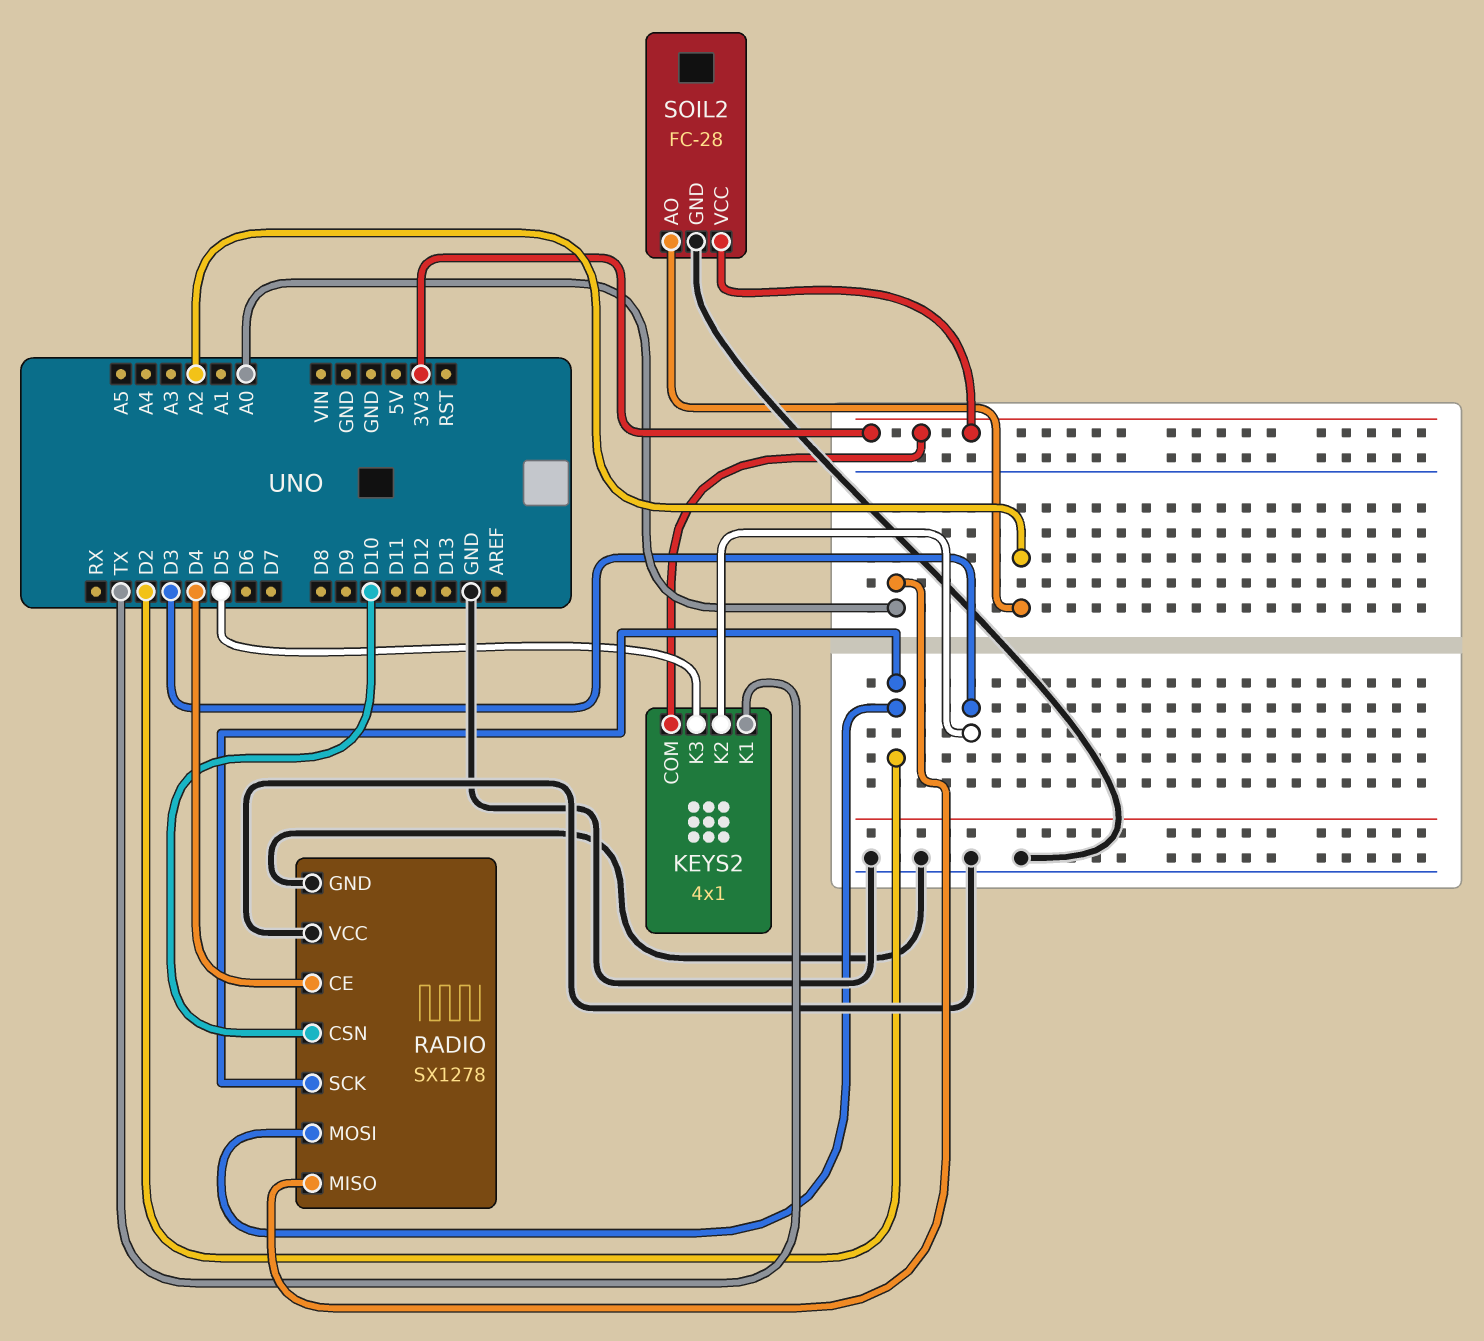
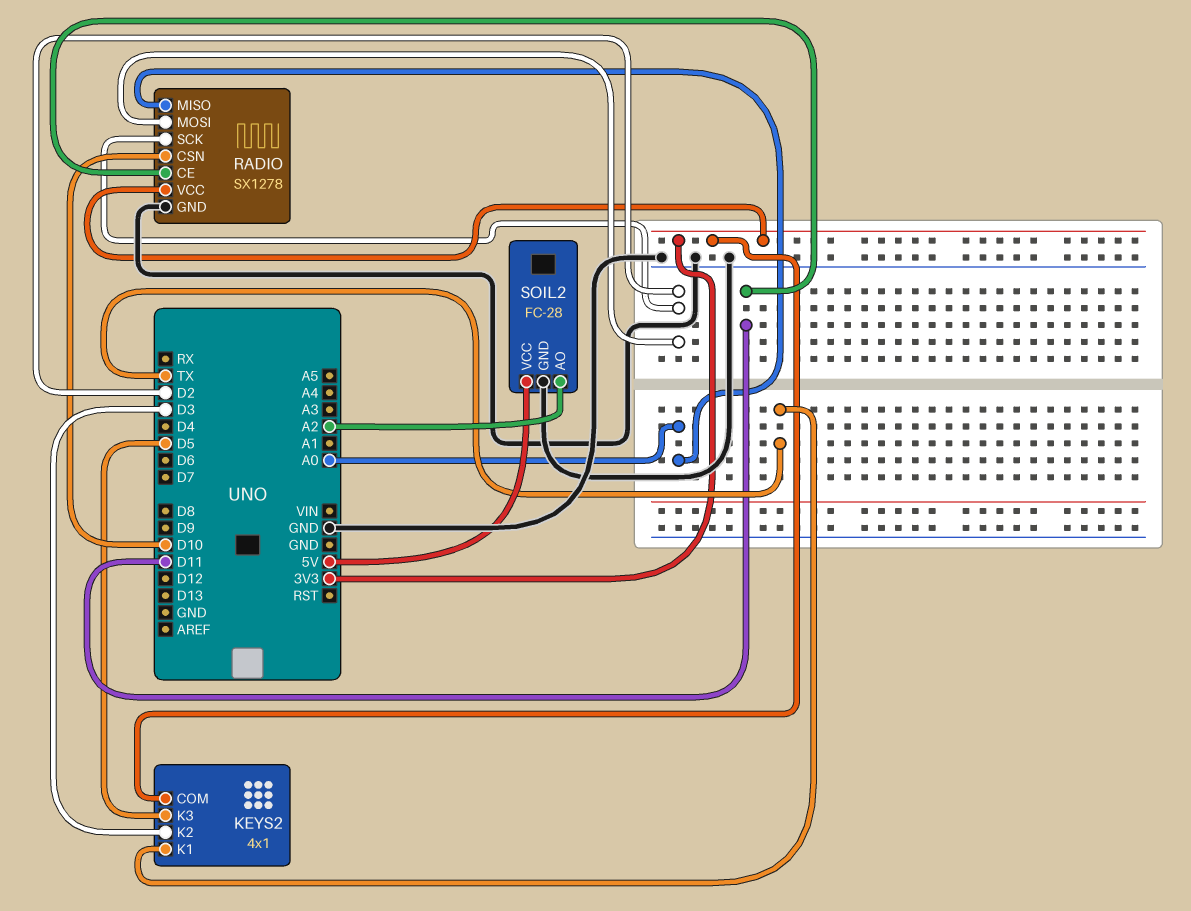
RADIO pin CE: D4 -> D11
RADIO pin VCC: GND -> 3V3
SOIL2 pin VCC: 3V3 -> 5V

